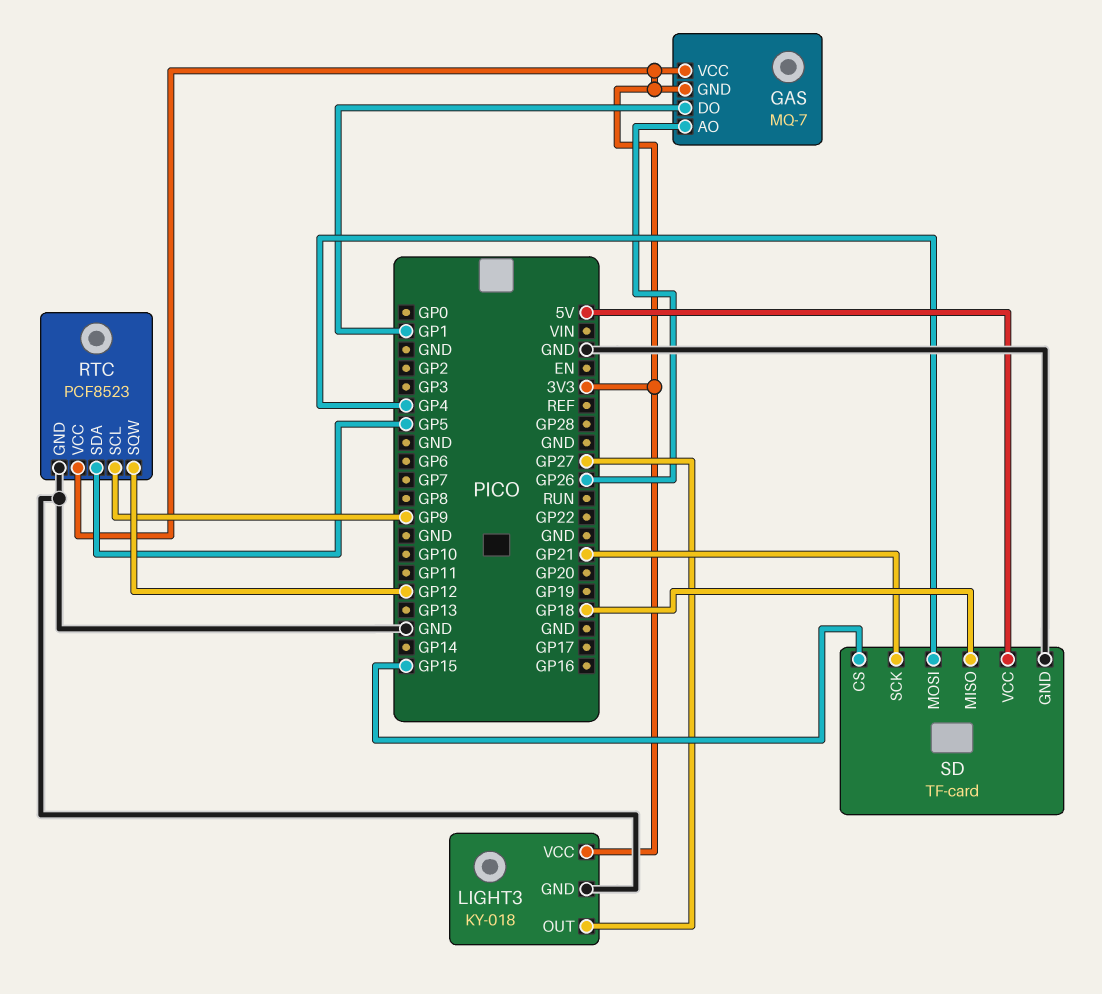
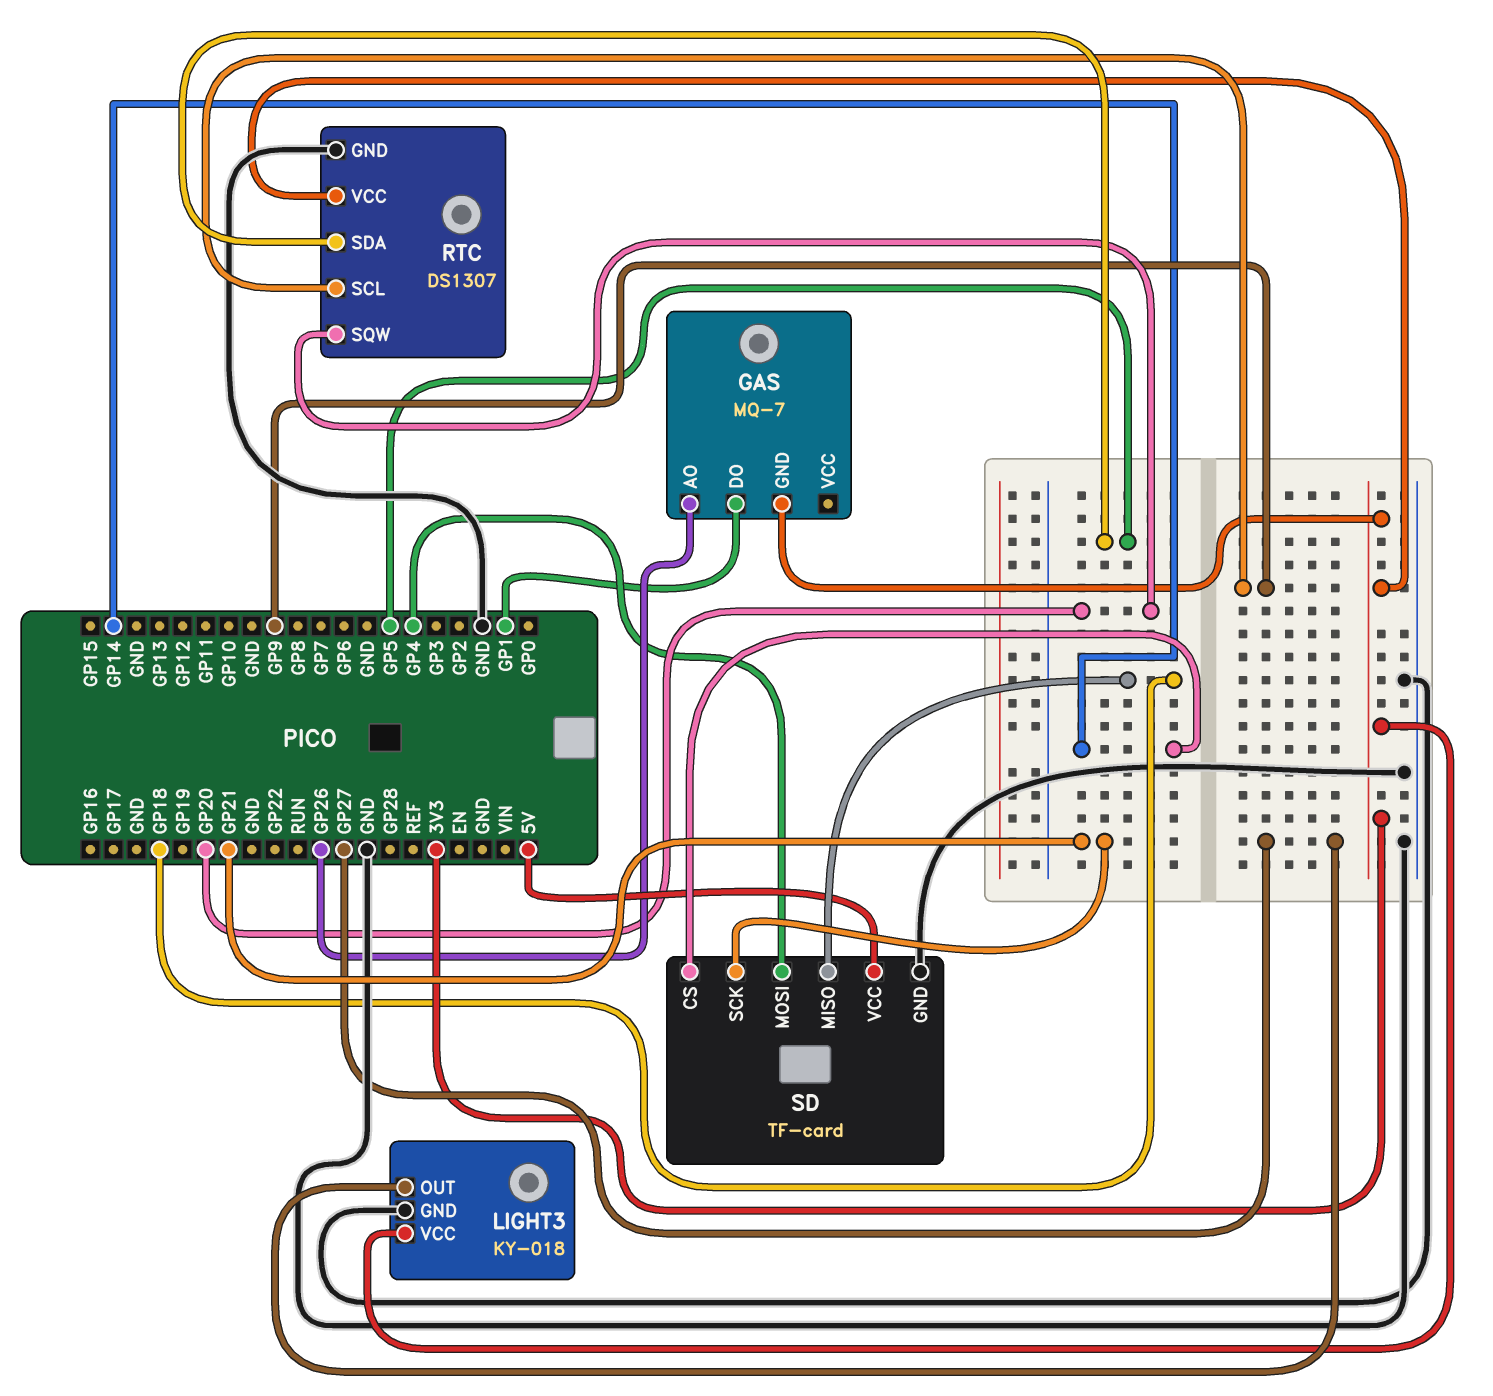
GAS pin VCC: 3V3 -> none
RTC: PCF8523 -> DS1307
RTC pin SQW: GP12 -> GP20
SD pin CS: GP15 -> GP14

